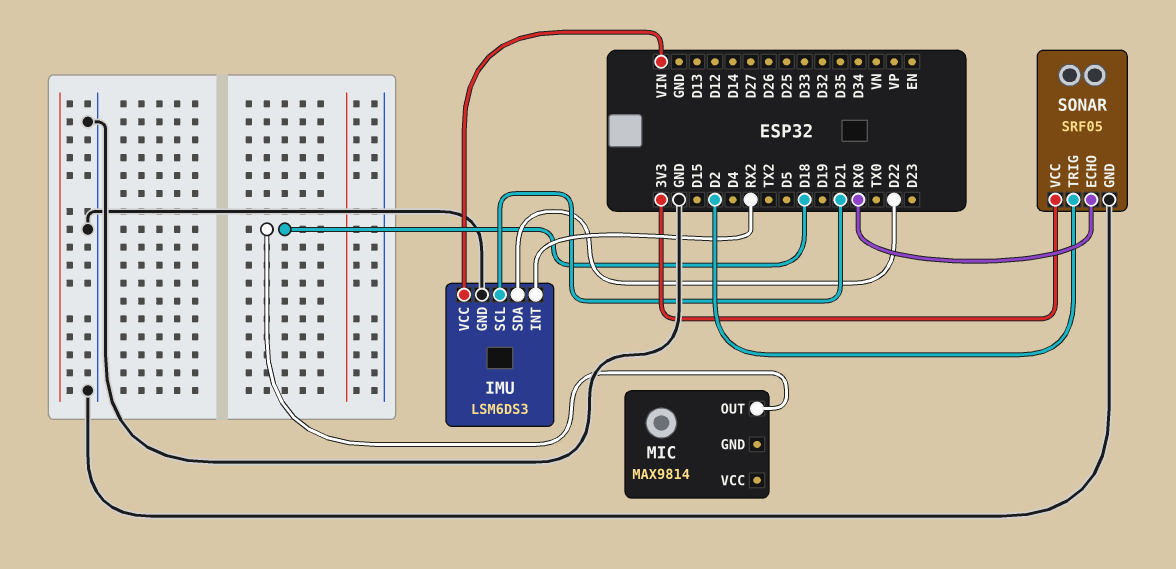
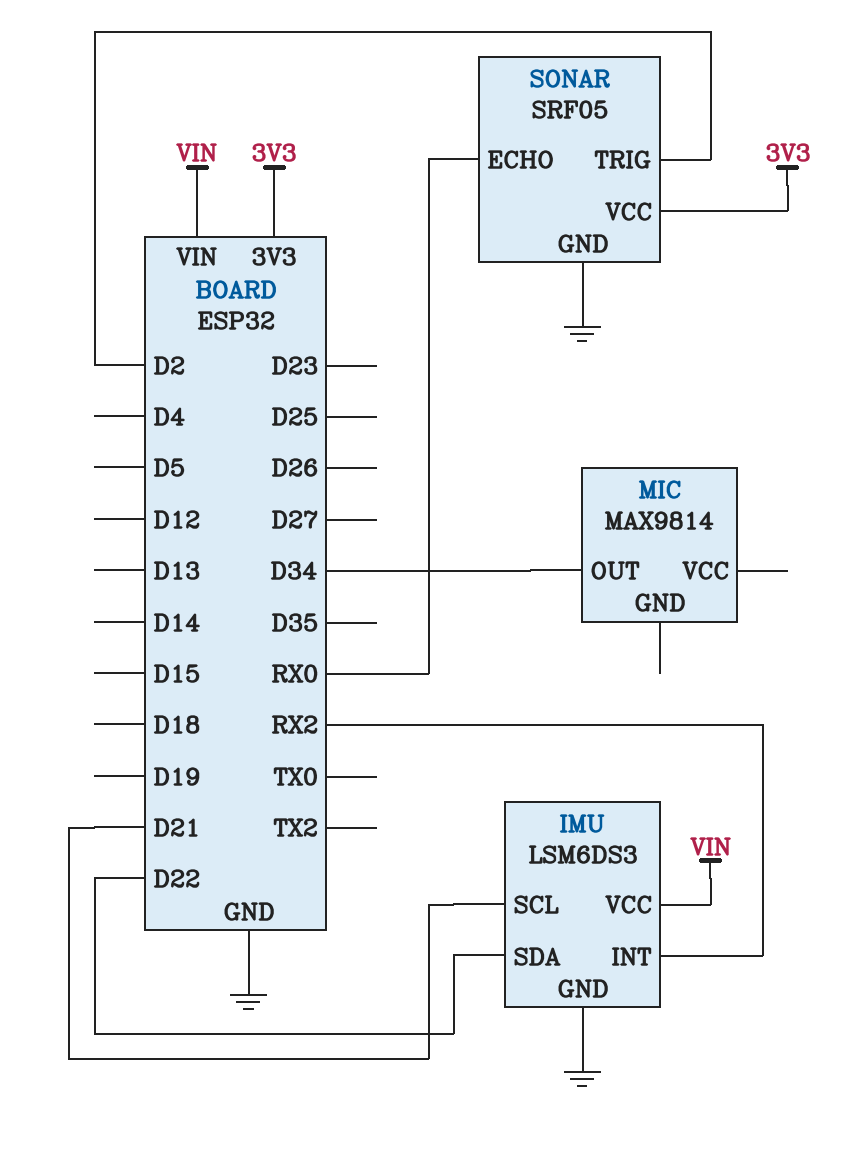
MIC pin OUT: D18 -> D34

